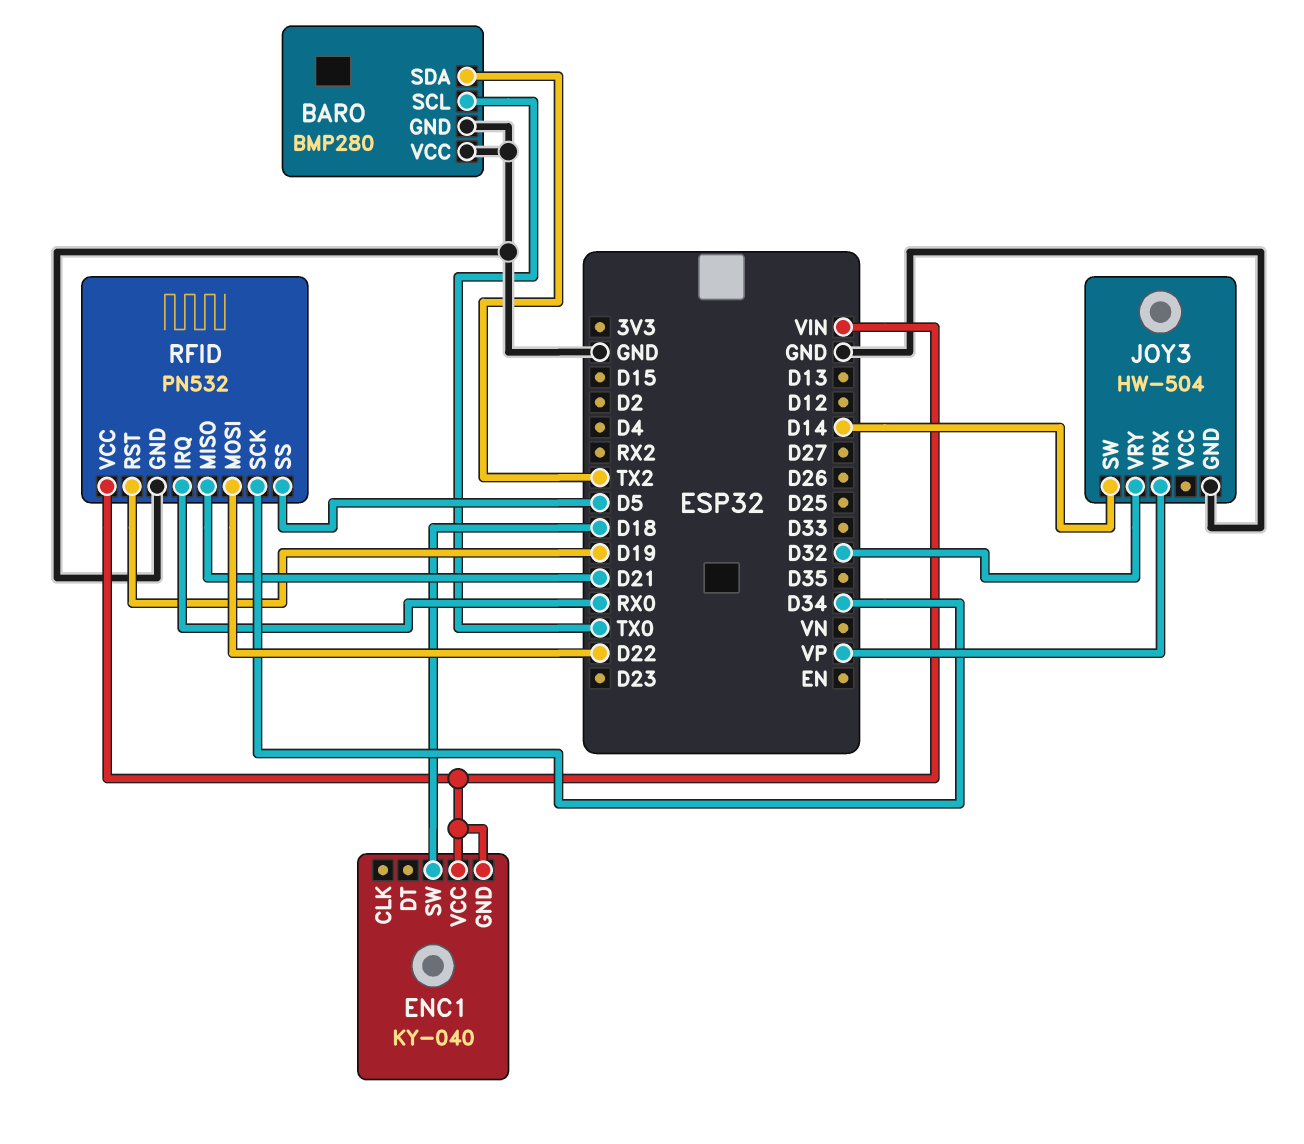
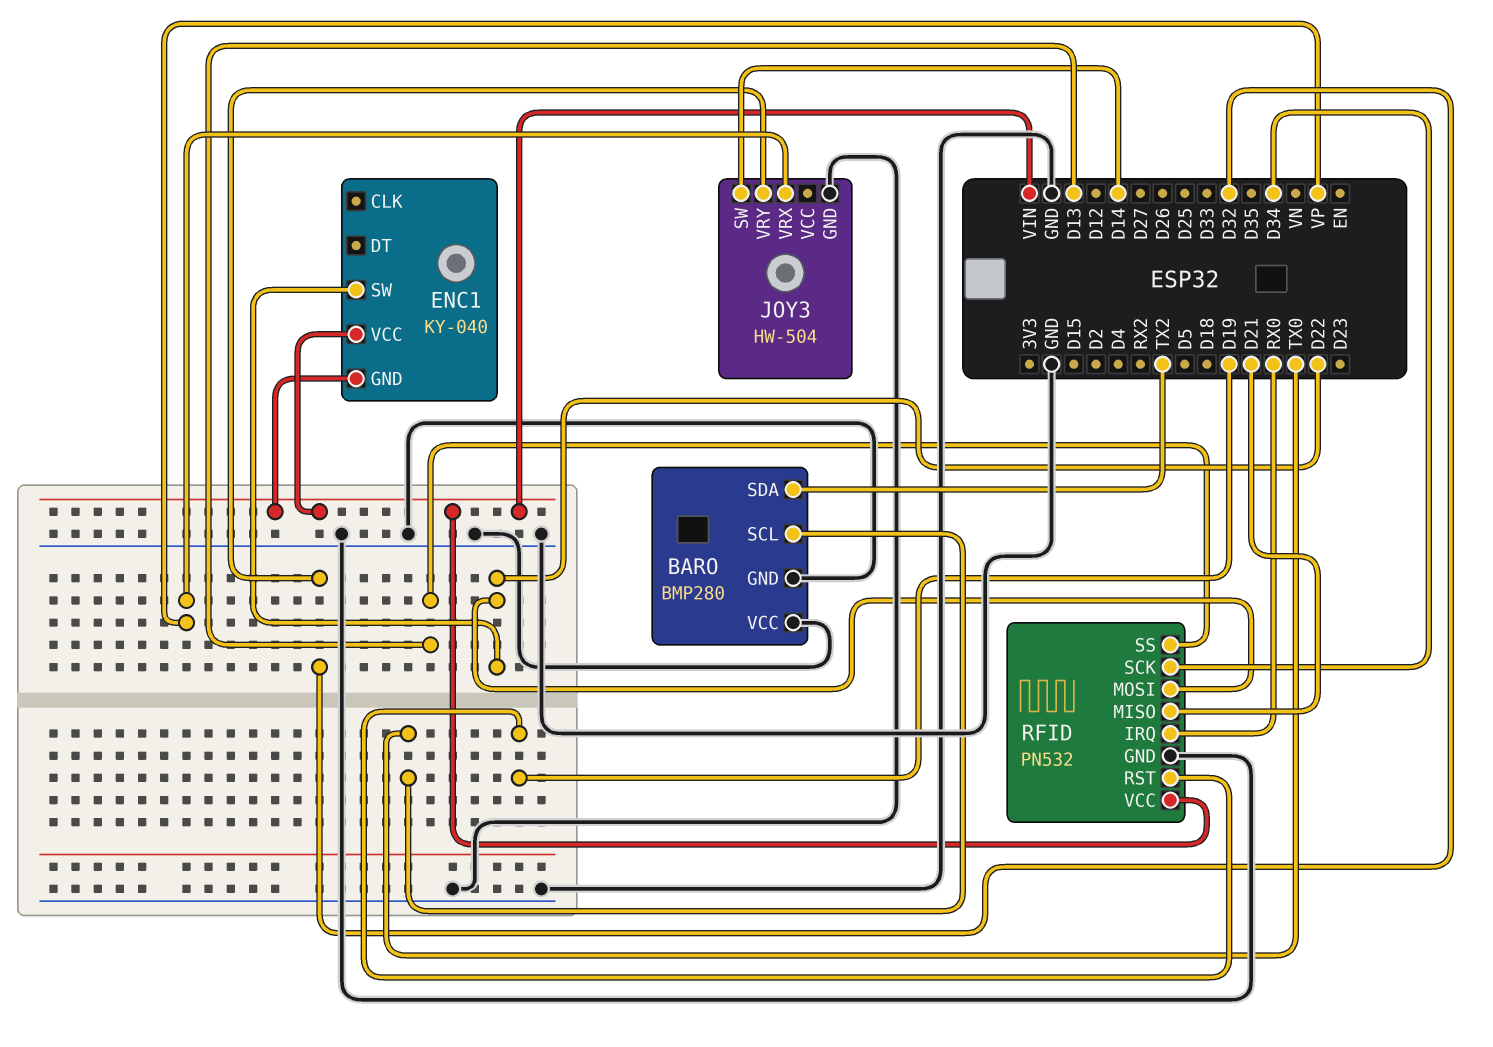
ENC1 pin SW: D18 -> D22
RFID pin SS: D5 -> D13

